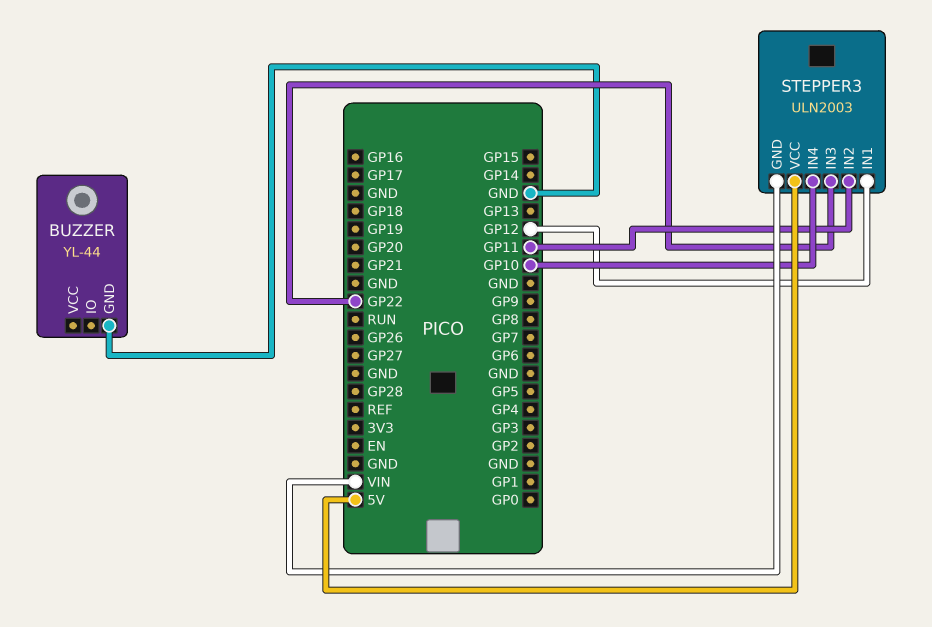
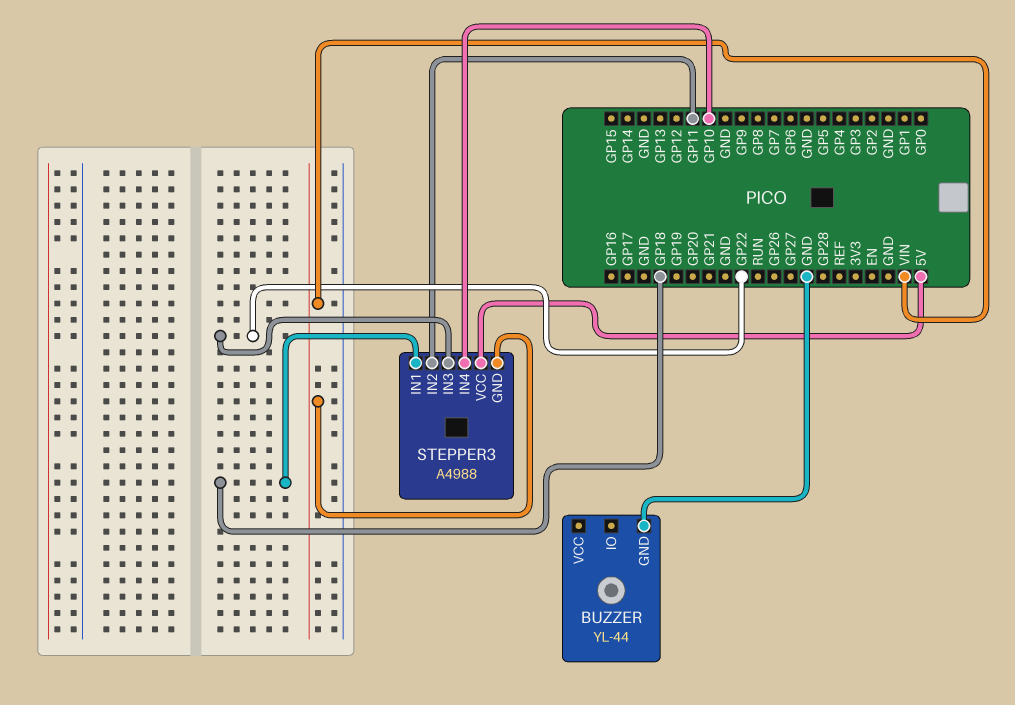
STEPPER3: ULN2003 -> A4988
STEPPER3 pin IN1: GP12 -> GP18

